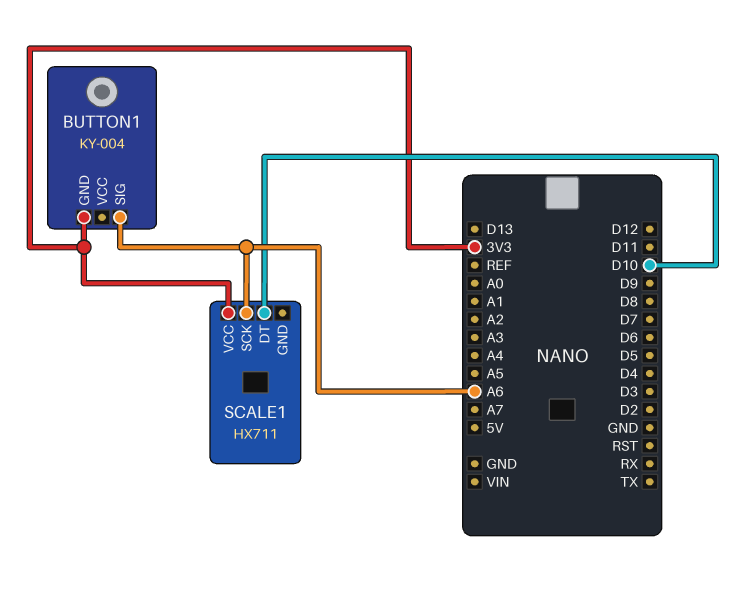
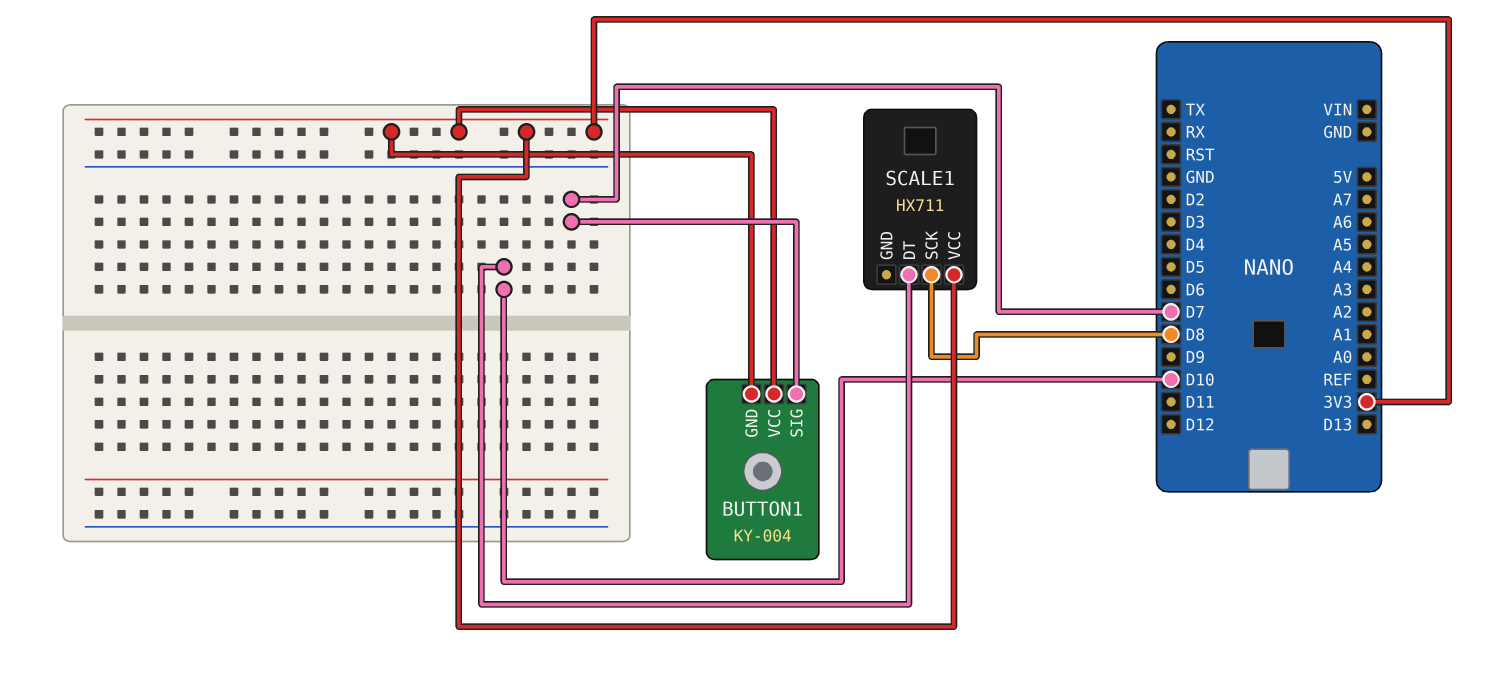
BUTTON1 pin SIG: A6 -> D7
BUTTON1 pin VCC: none -> 3V3
SCALE1 pin SCK: A6 -> D8

